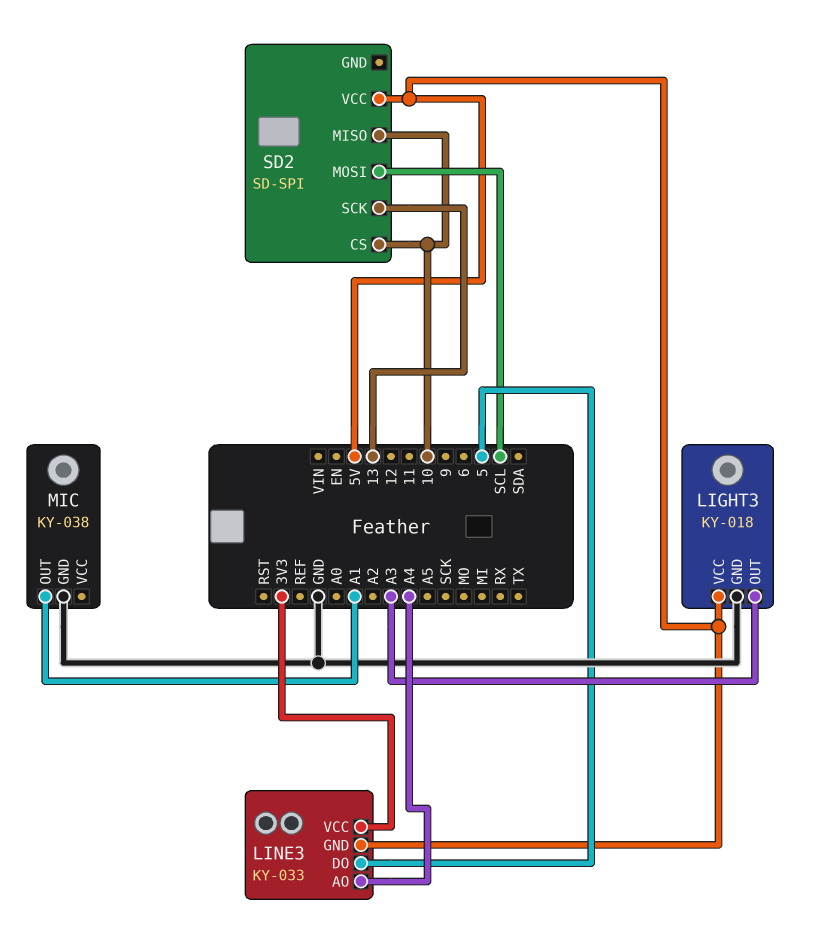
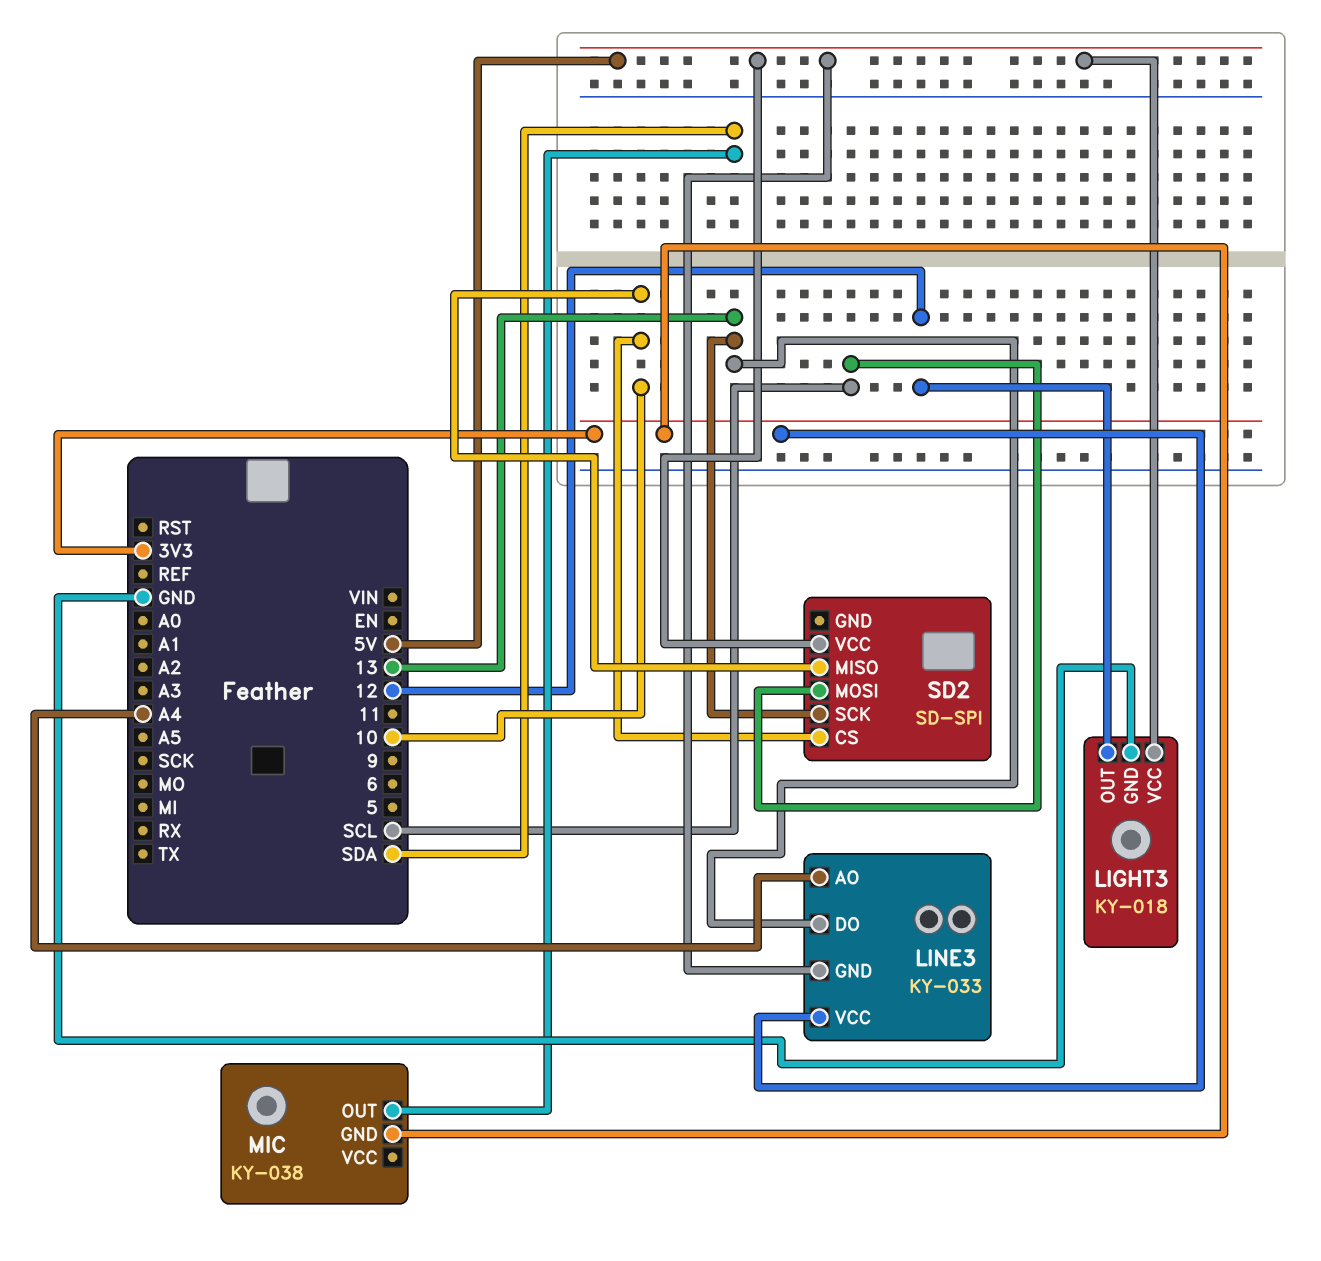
LIGHT3 pin OUT: A3 -> 12
LINE3 pin DO: 5 -> 13
MIC pin GND: GND -> 3V3
MIC pin OUT: A1 -> SDA

